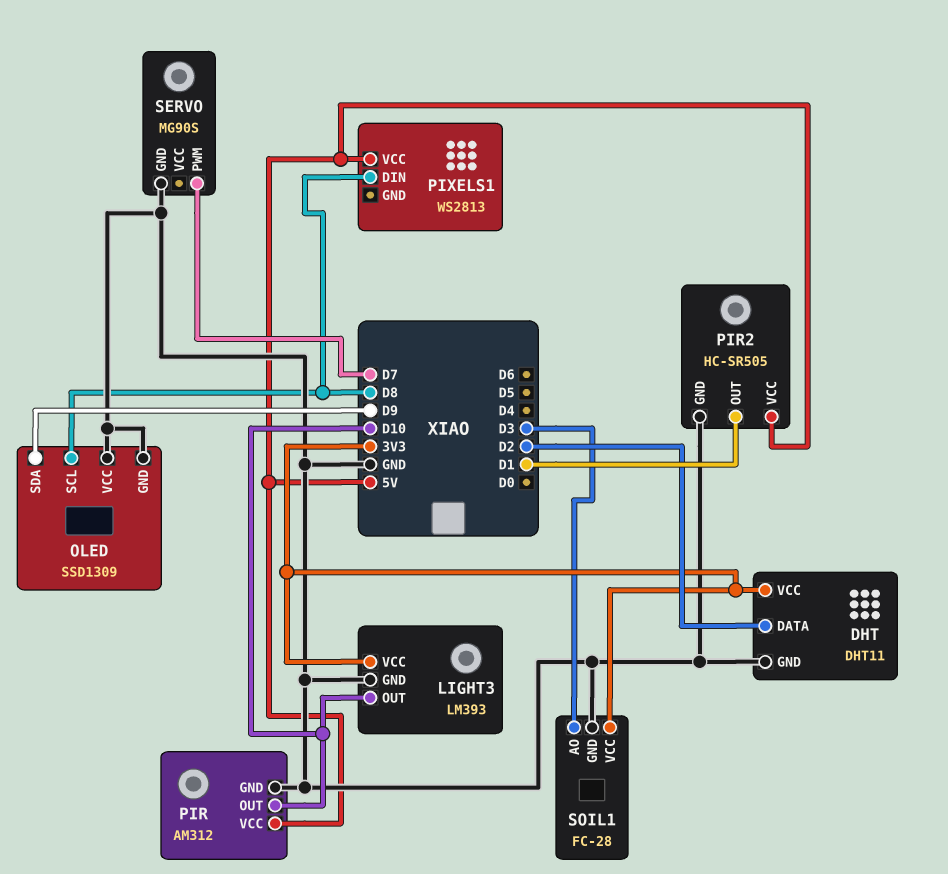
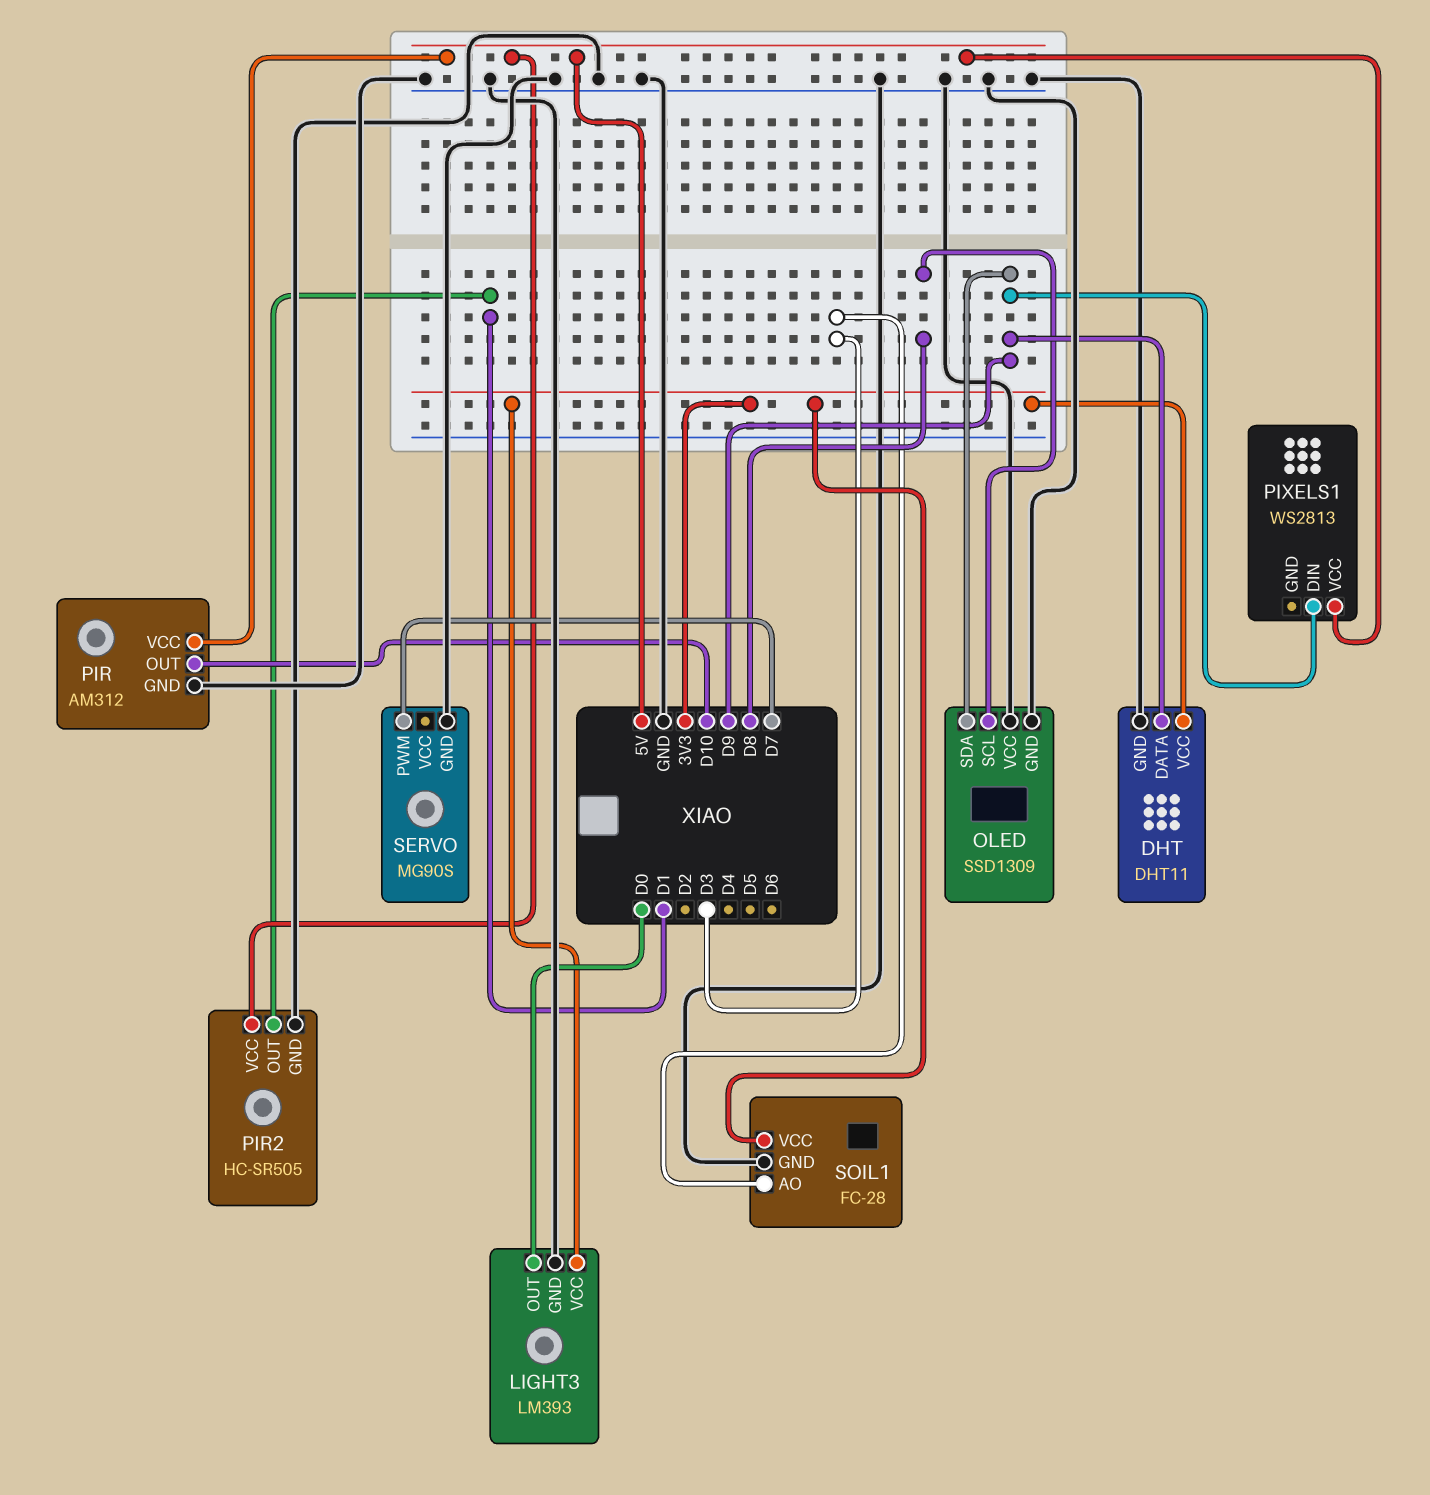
DHT pin DATA: D2 -> D9
LIGHT3 pin OUT: D10 -> D0
PIXELS1 pin DIN: D8 -> D9

